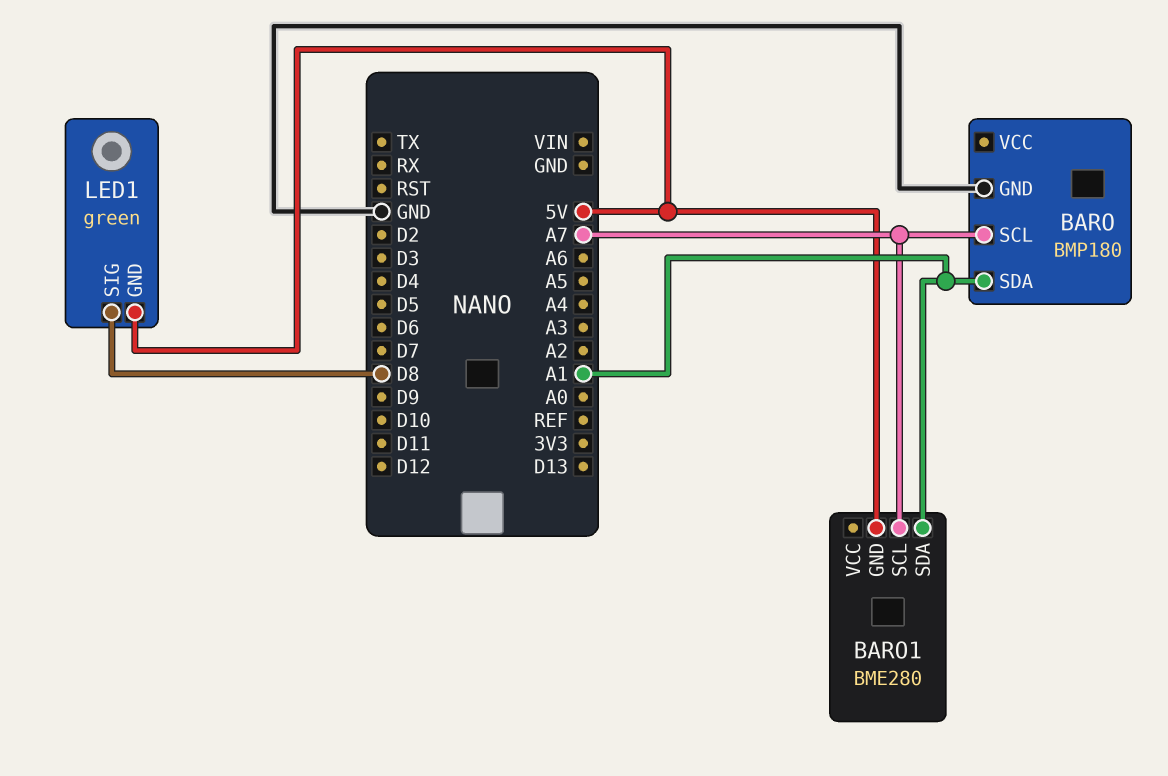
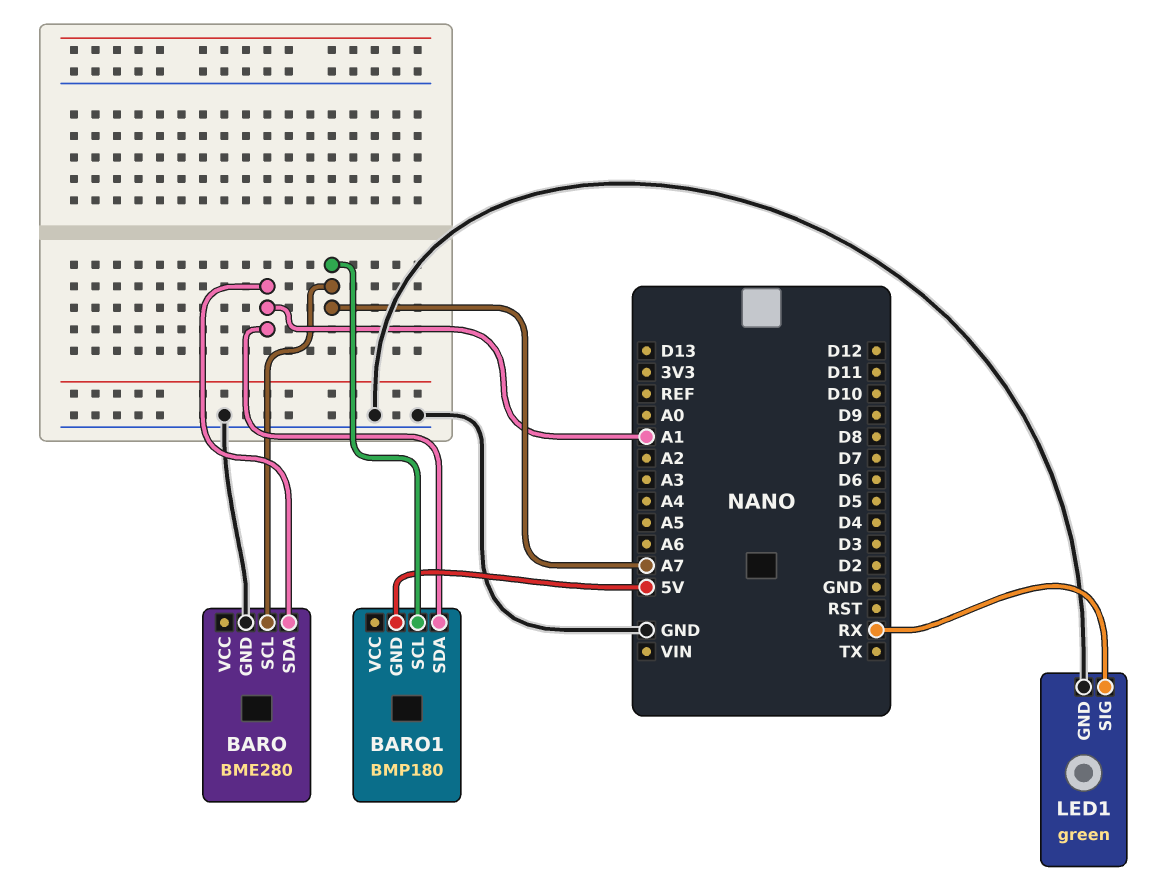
BARO: BMP180 -> BME280
BARO1: BME280 -> BMP180
LED1 pin GND: 5V -> GND
LED1 pin SIG: D8 -> RX

